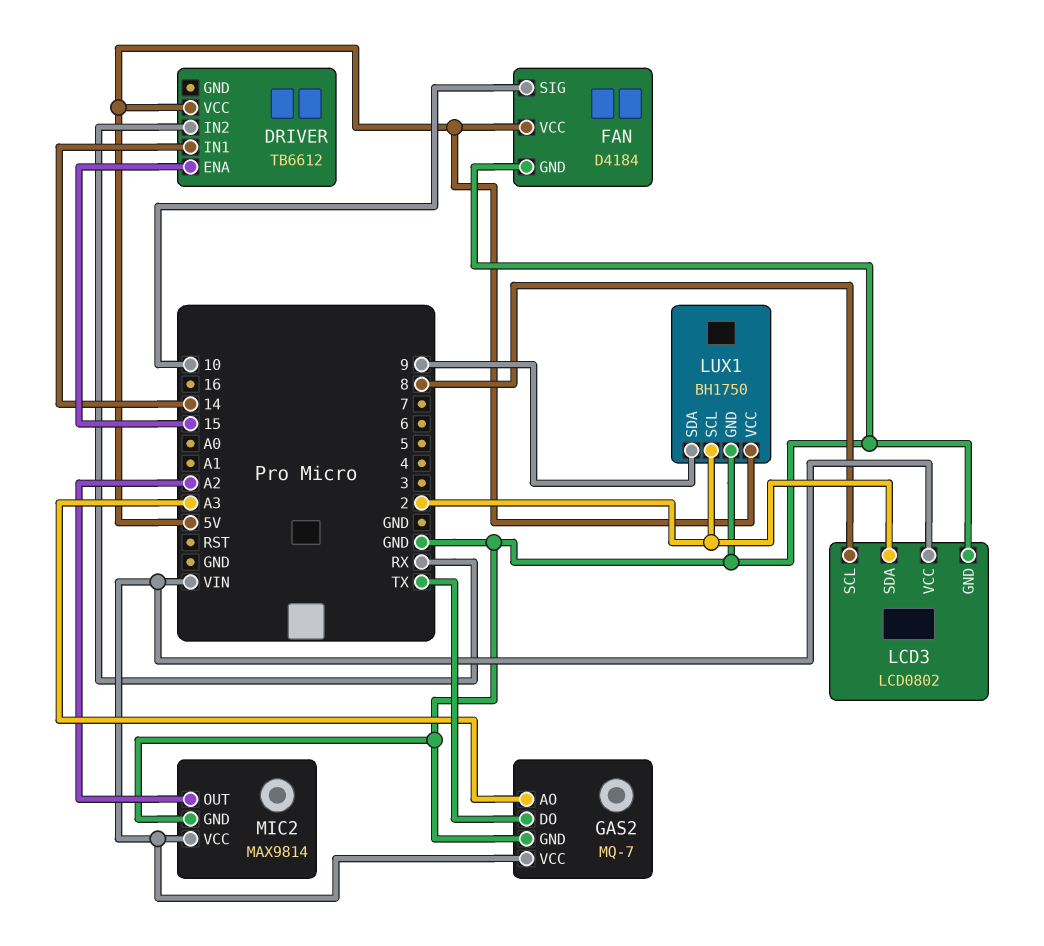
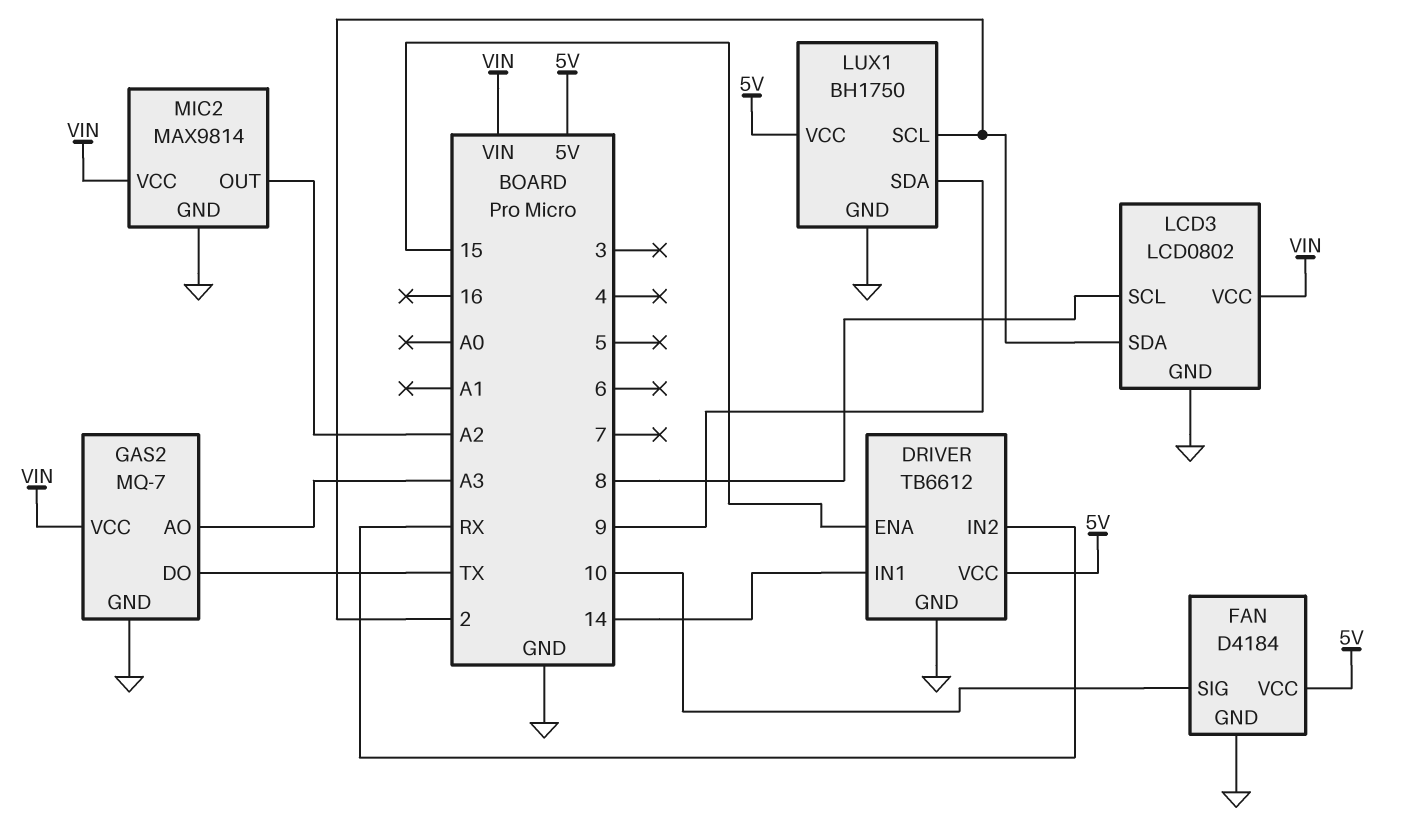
DRIVER pin GND: none -> GND

